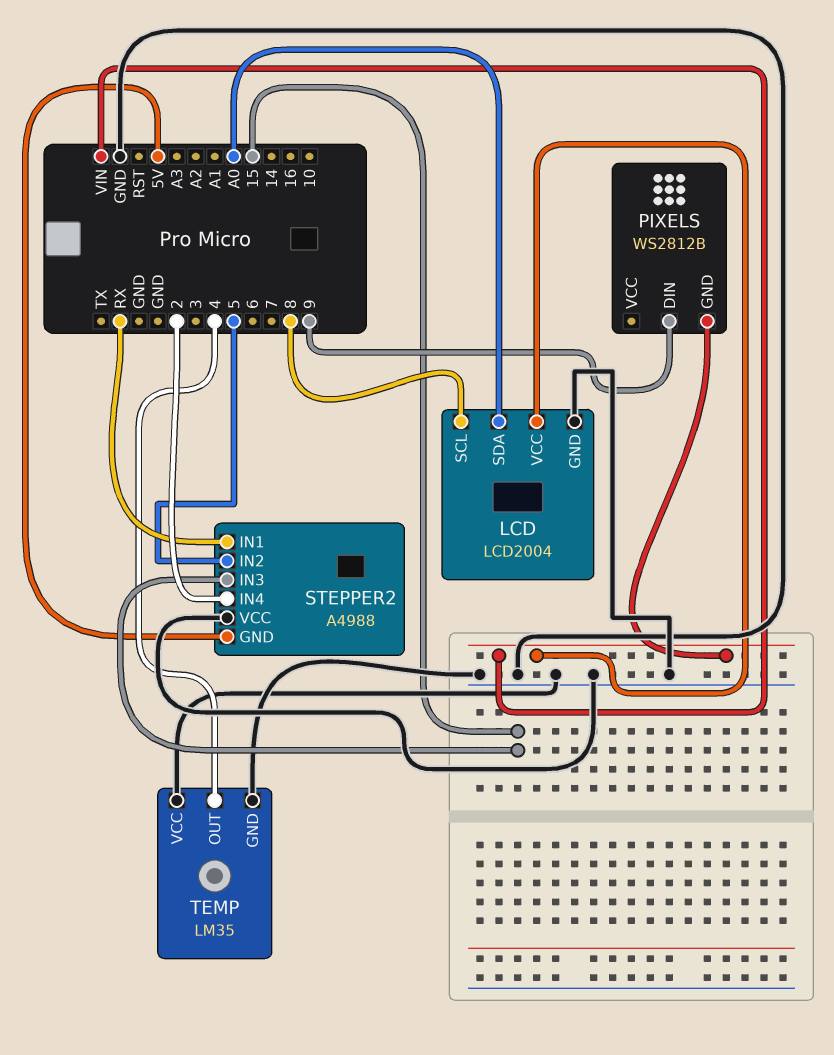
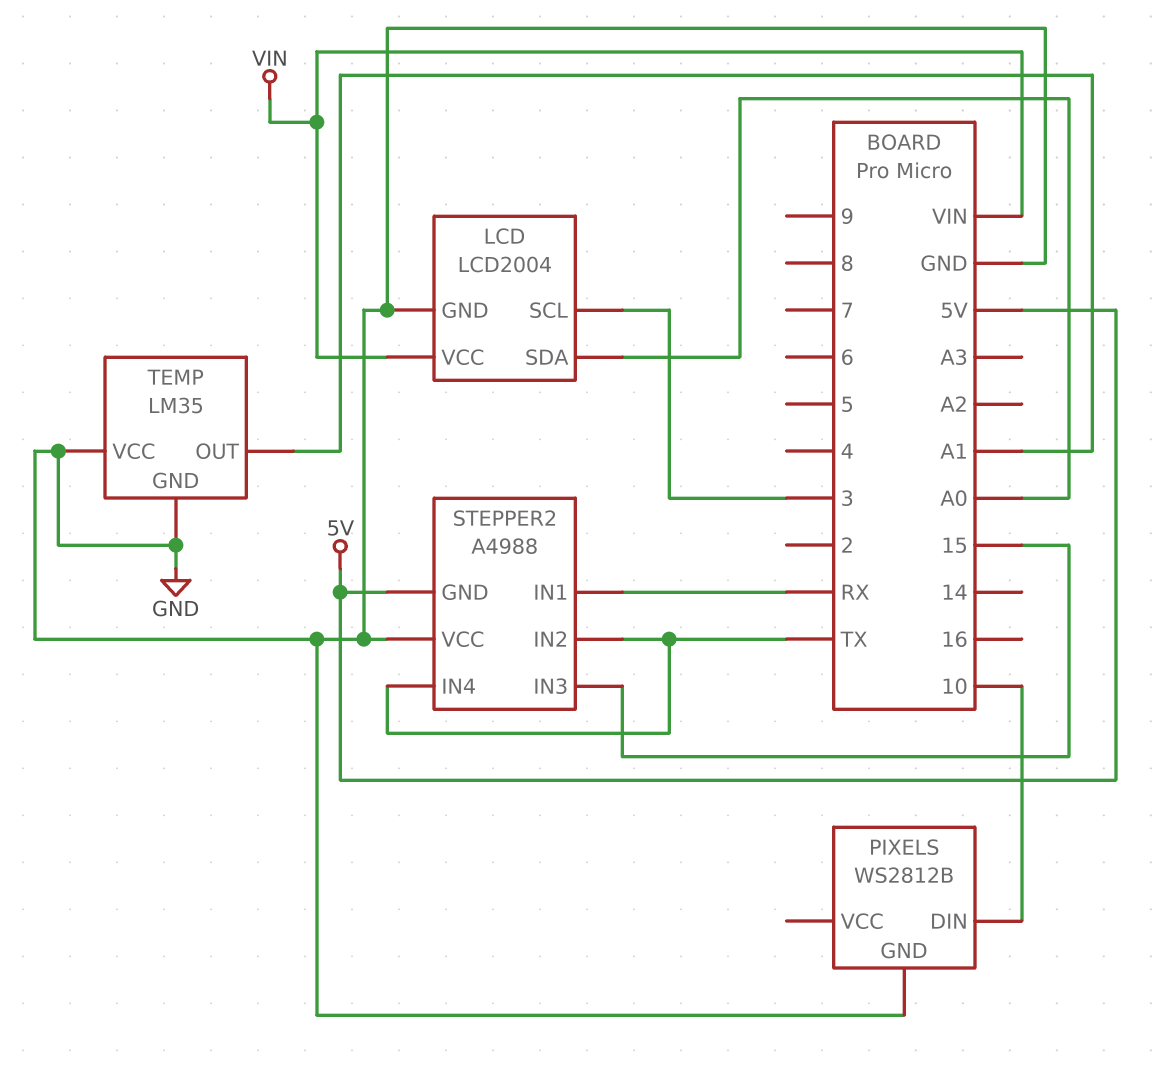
LCD pin SCL: 8 -> 3
PIXELS pin DIN: 9 -> 10
PIXELS pin GND: VIN -> GND
STEPPER2 pin IN2: 5 -> TX
STEPPER2 pin IN4: 2 -> TX
TEMP pin OUT: 4 -> A1

